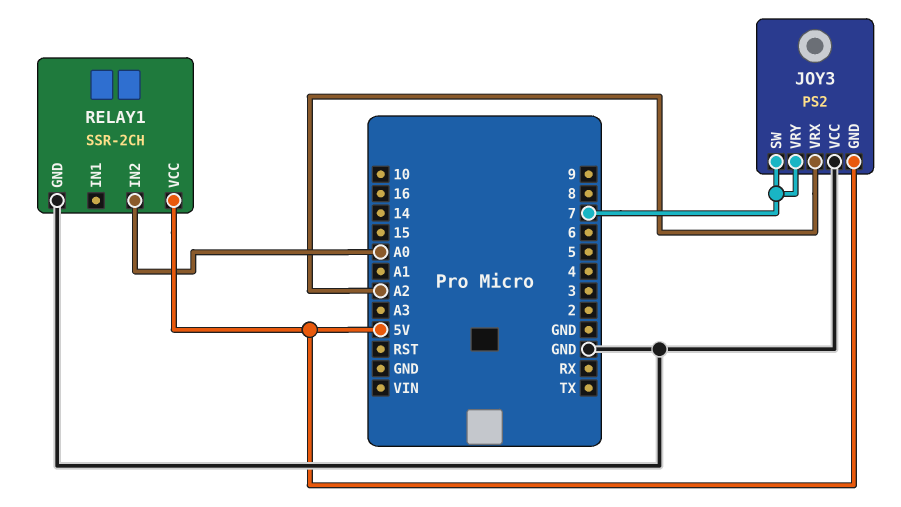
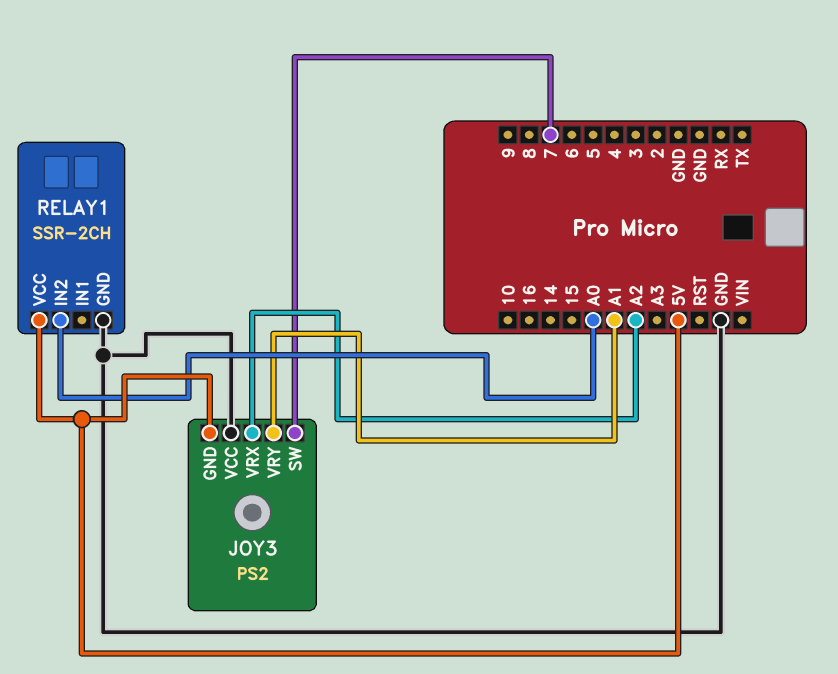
JOY3 pin VRY: 7 -> A1

